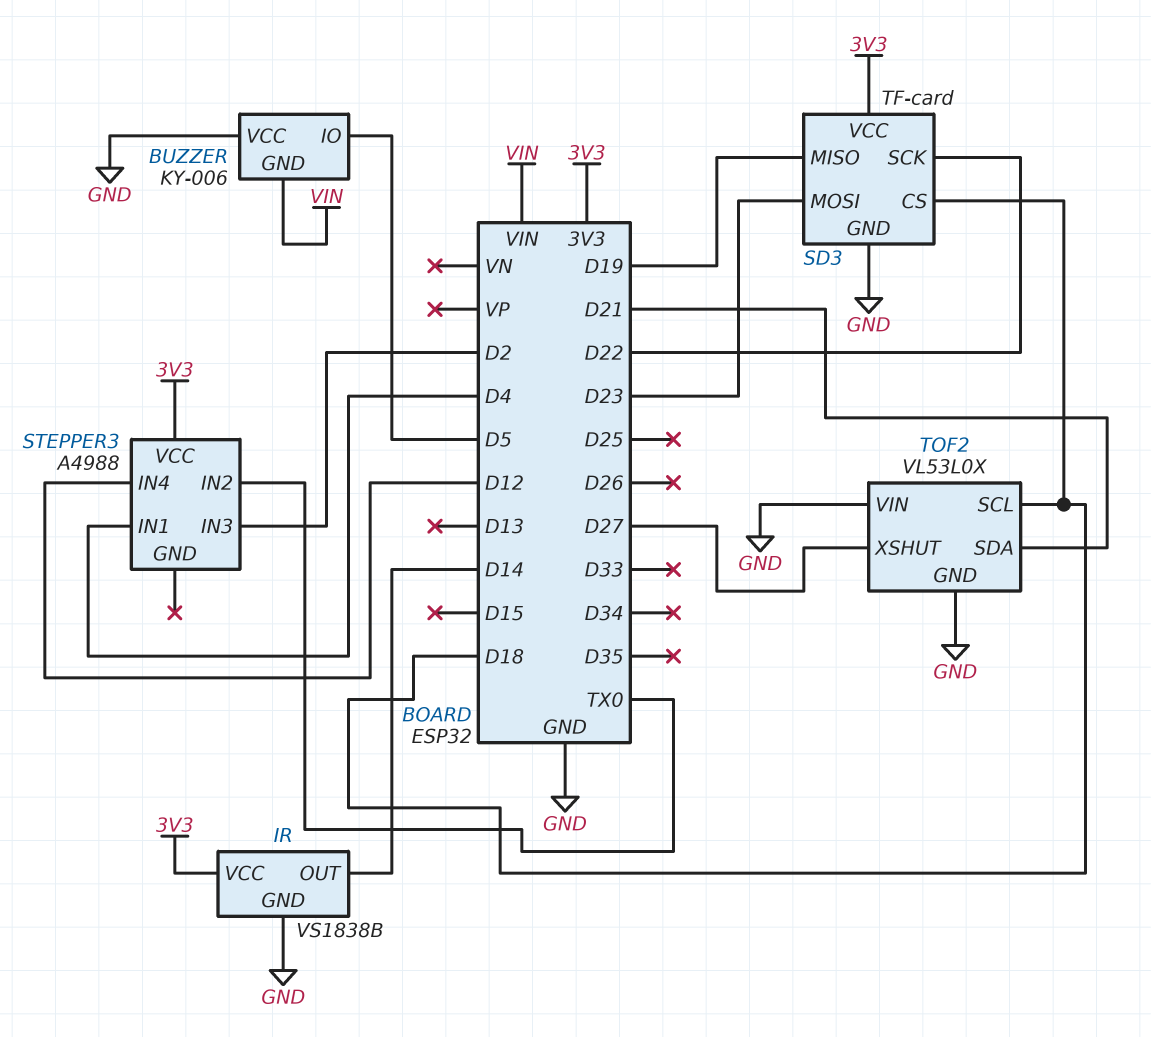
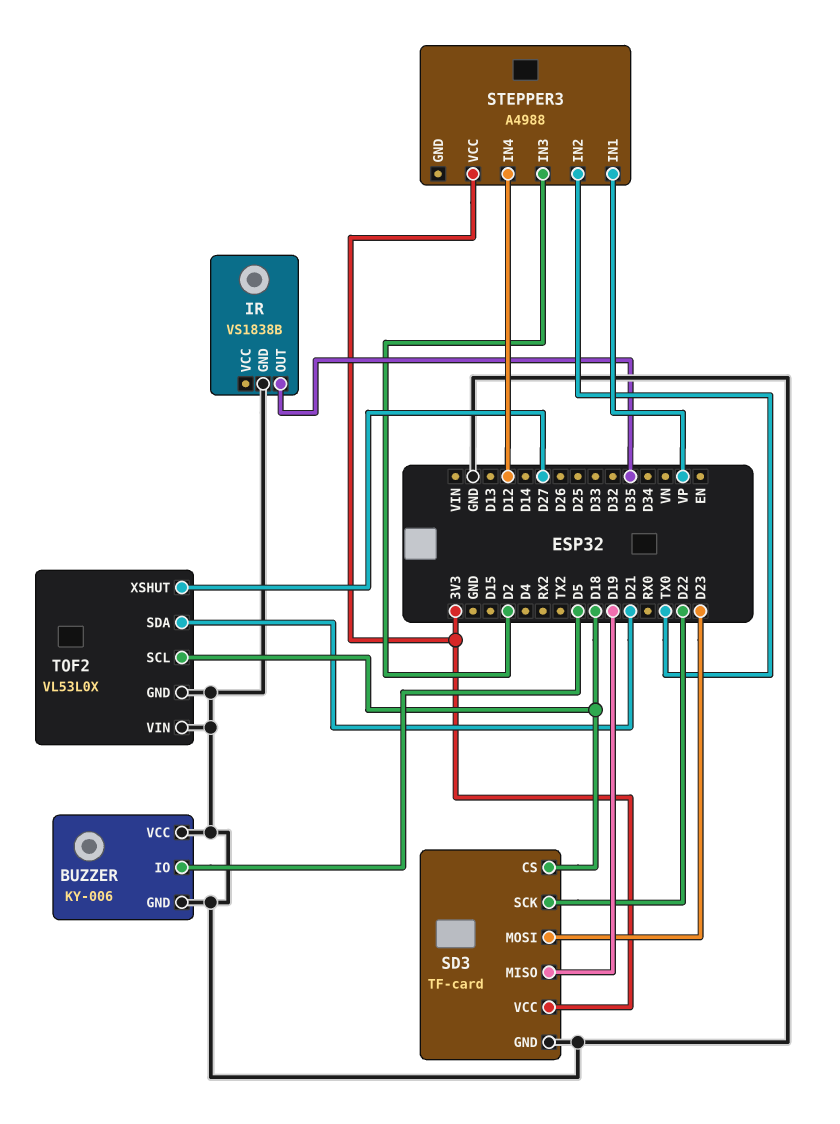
BUZZER pin GND: VIN -> GND
IR pin OUT: D14 -> D35
IR pin VCC: 3V3 -> none
STEPPER3 pin IN1: D4 -> VP

